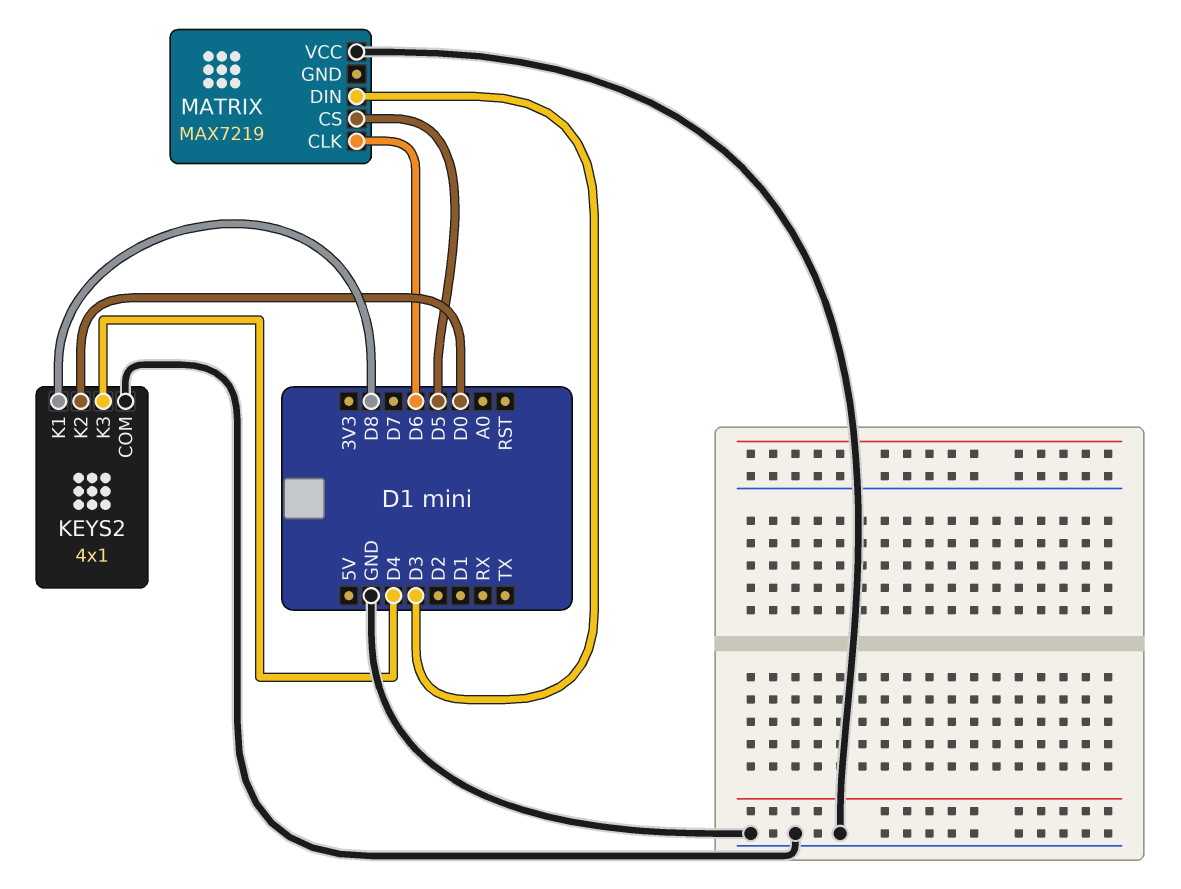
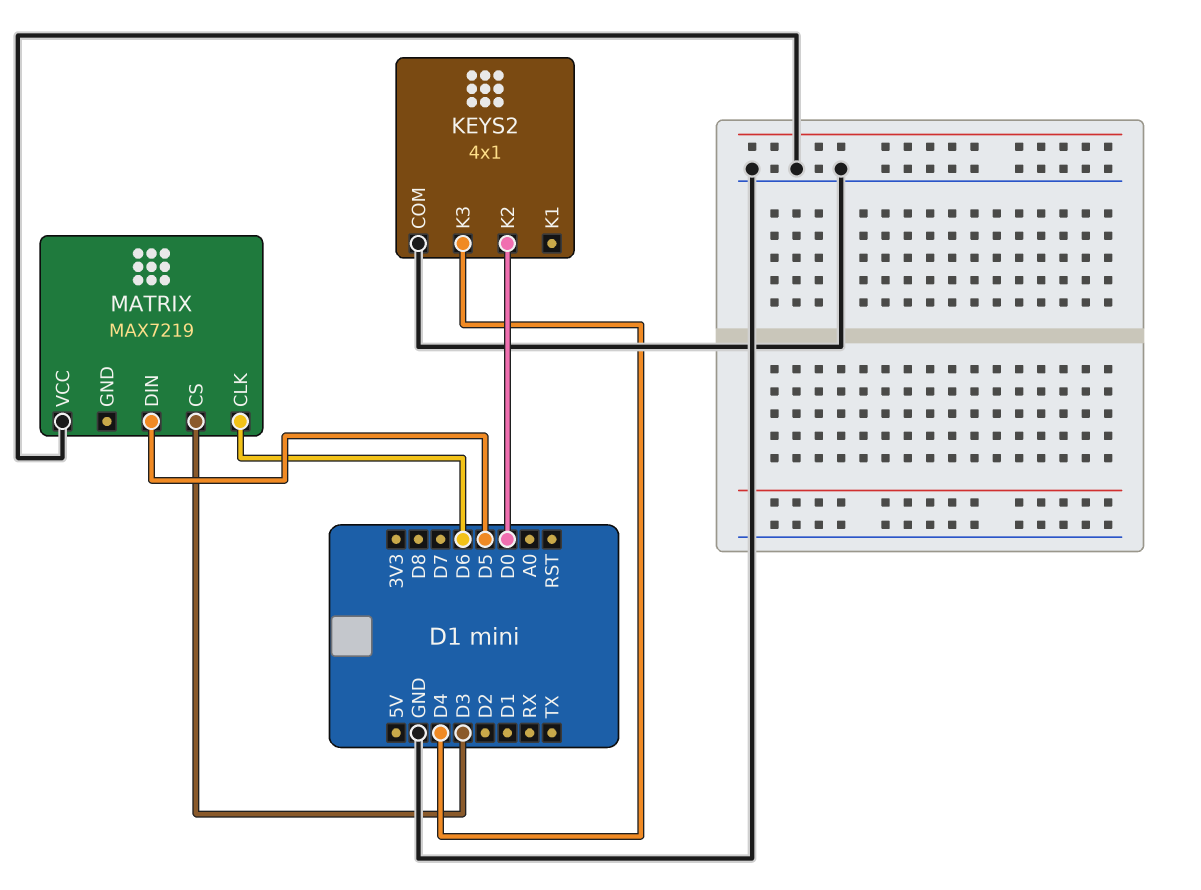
KEYS2 pin K1: D8 -> none
MATRIX pin CS: D5 -> D3
MATRIX pin DIN: D3 -> D5

